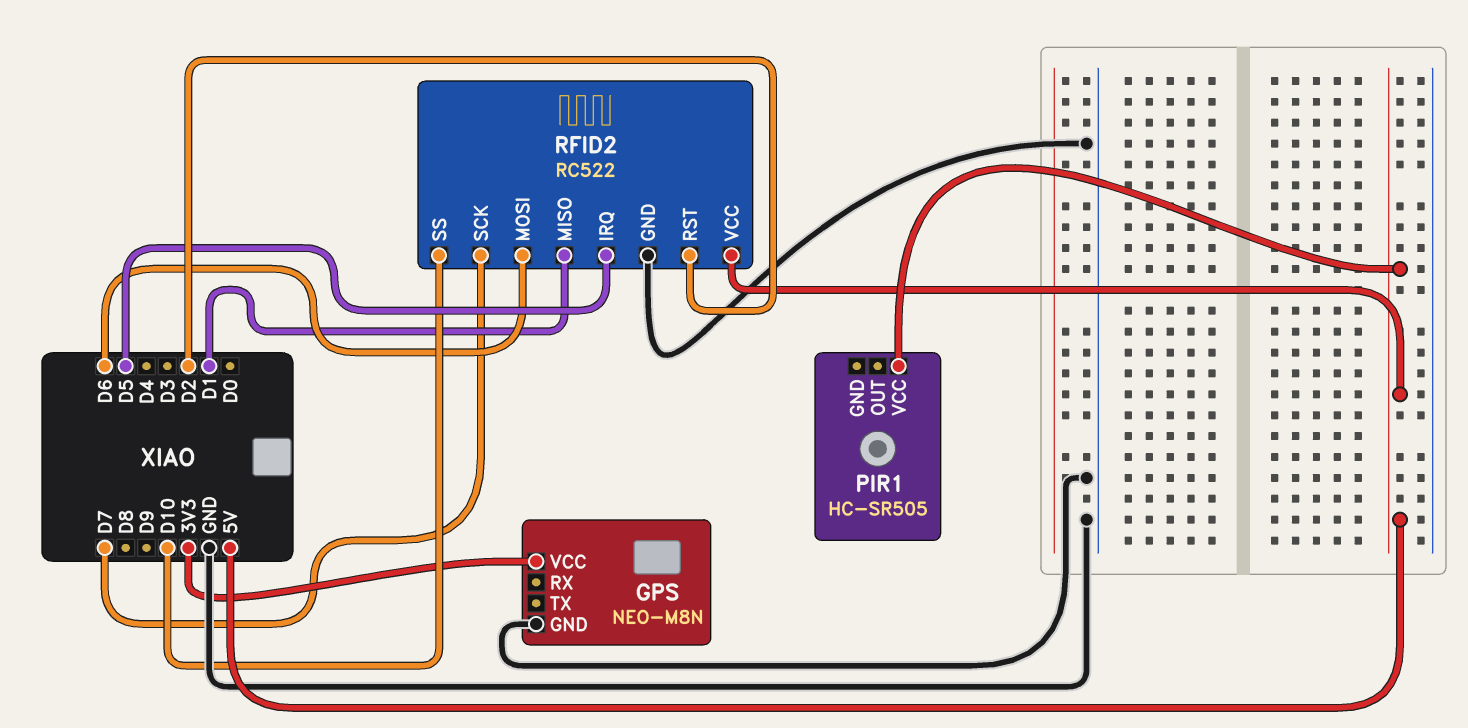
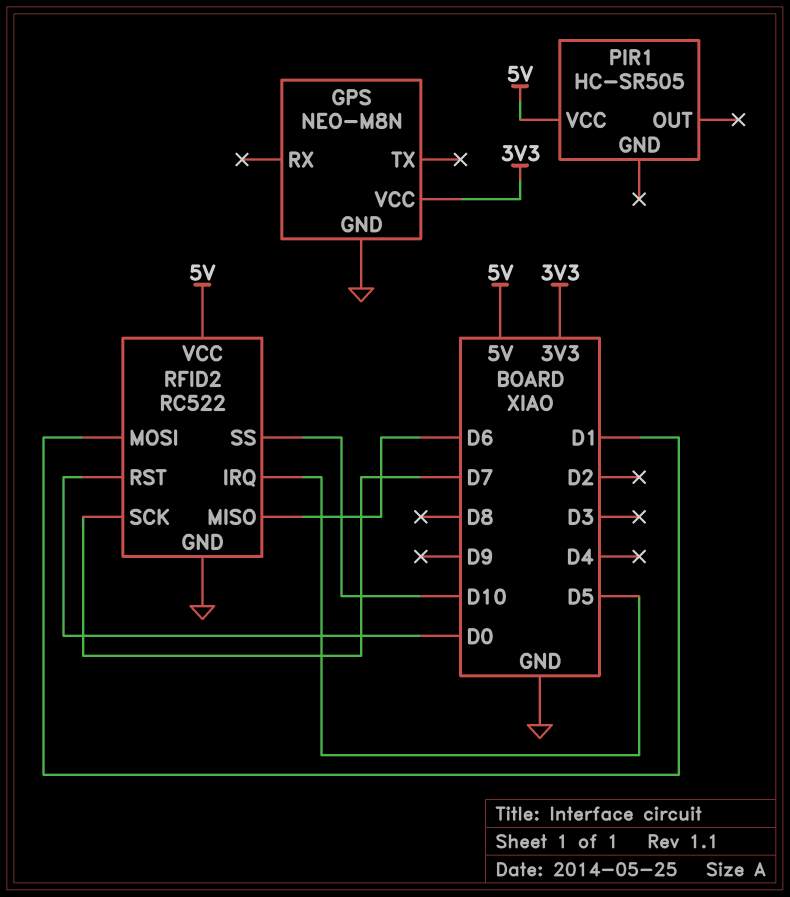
RFID2 pin MISO: D1 -> D6
RFID2 pin MOSI: D6 -> D1
RFID2 pin RST: D2 -> D0

